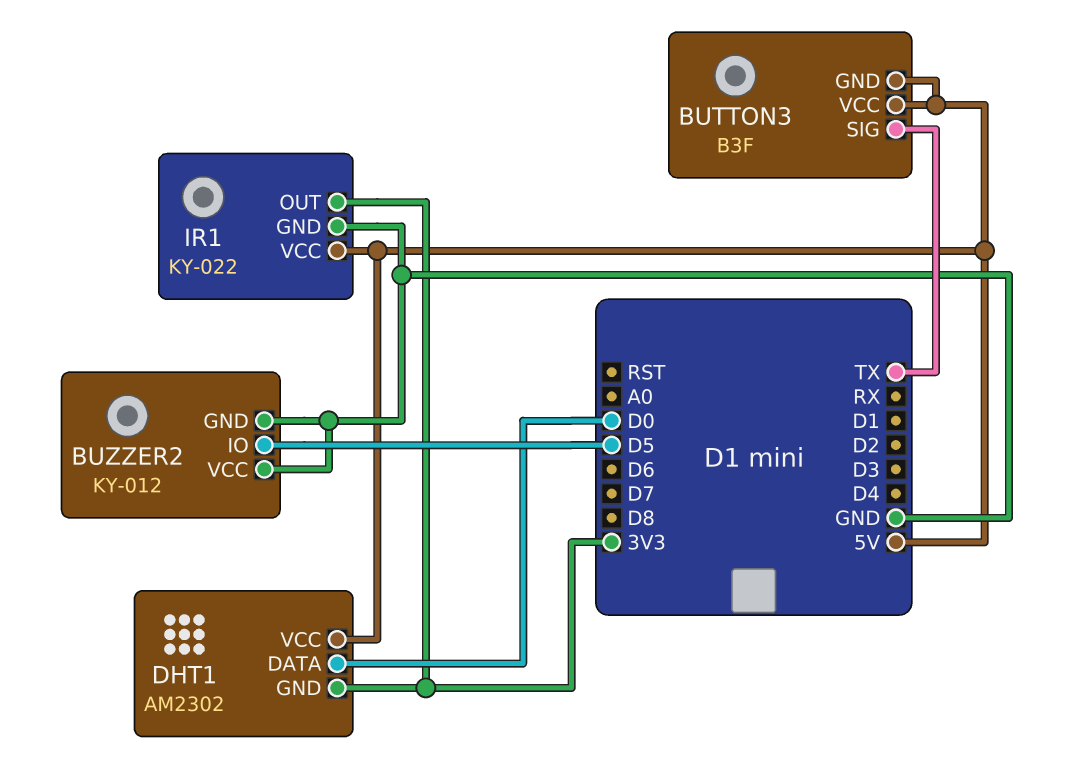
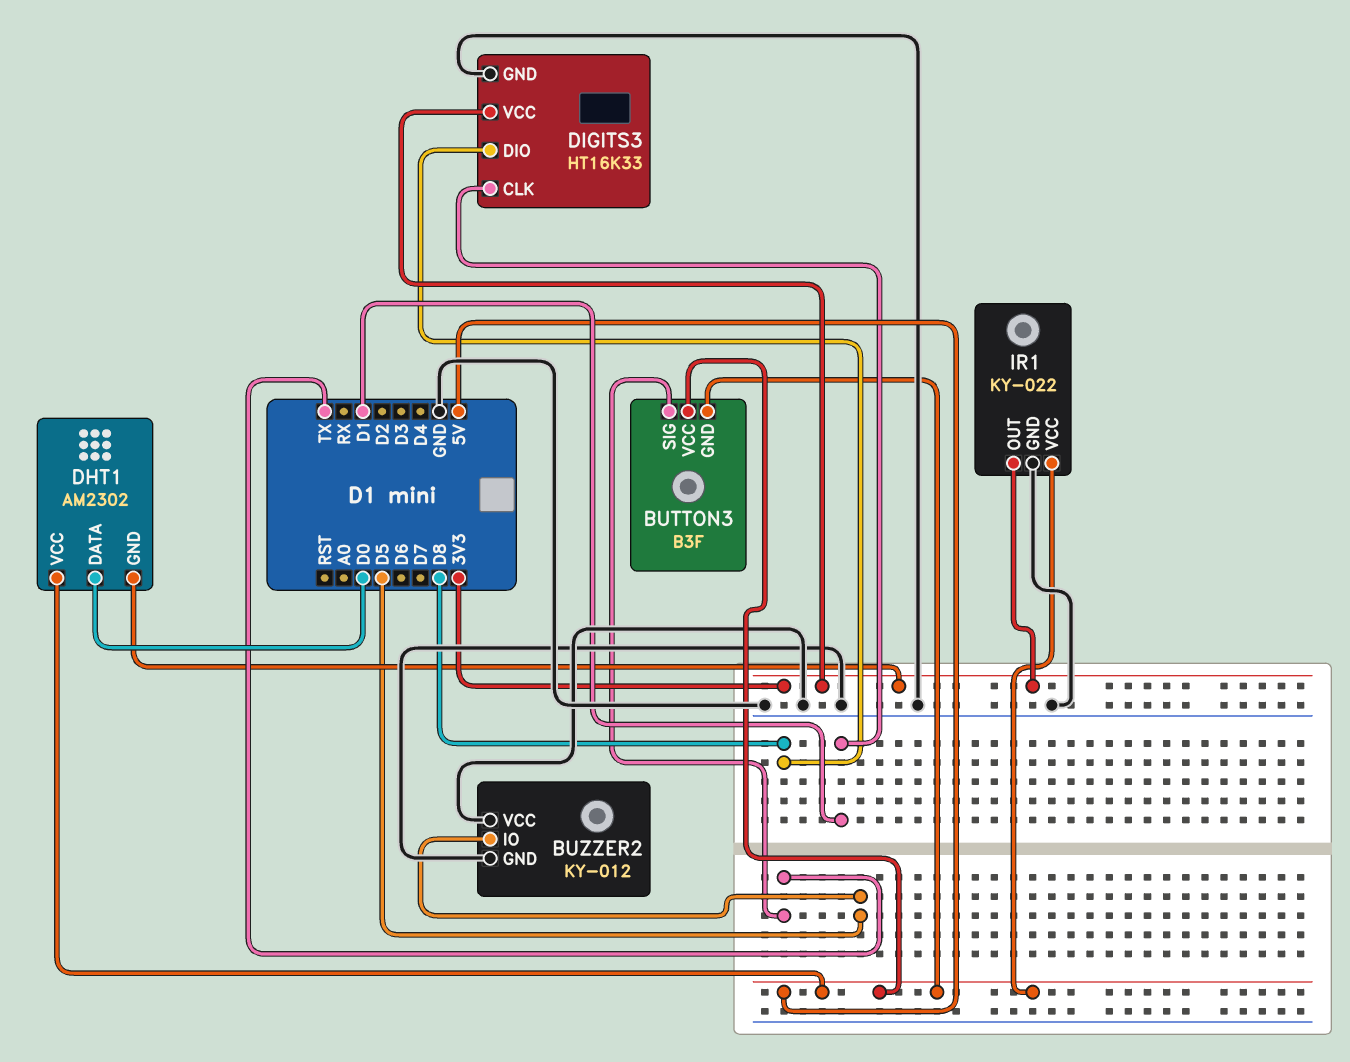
DIGITS3: none -> HT16K33
DIGITS3 pin CLK: none -> D1
DIGITS3 pin DIO: none -> D8
DIGITS3 pin GND: none -> GND
DIGITS3 pin VCC: none -> 3V3

